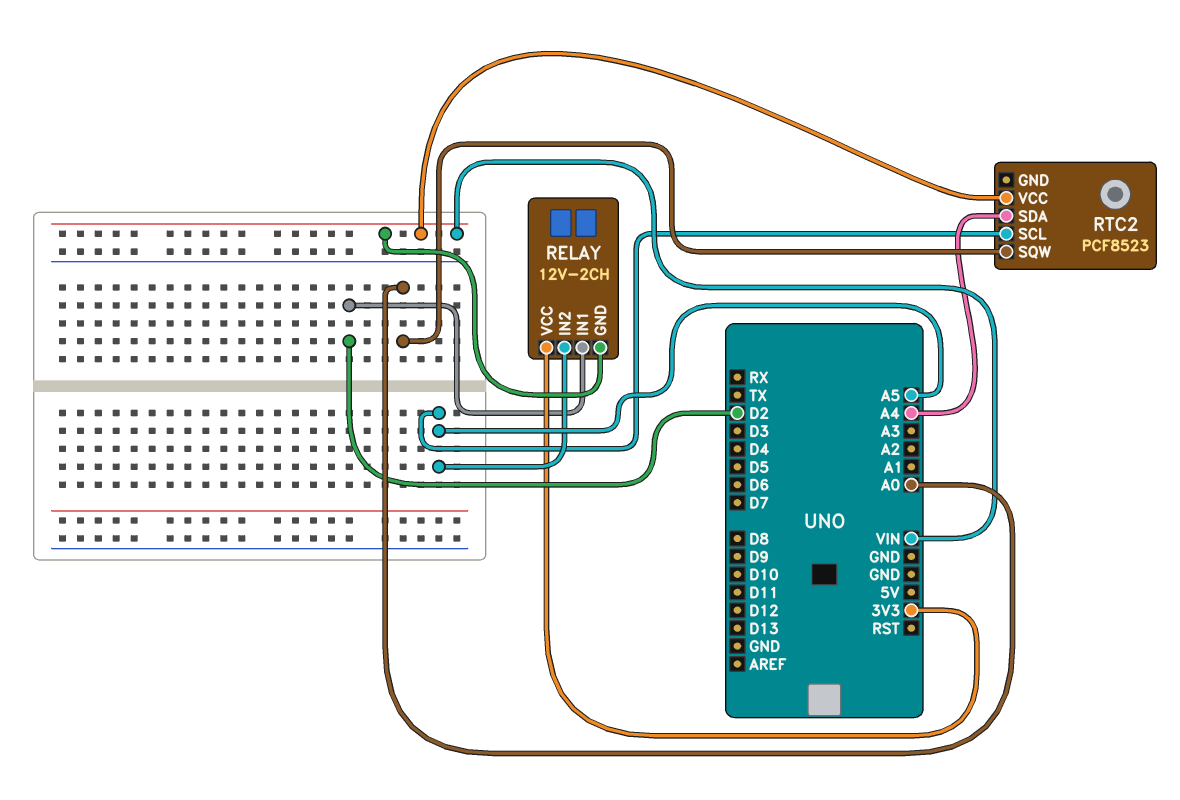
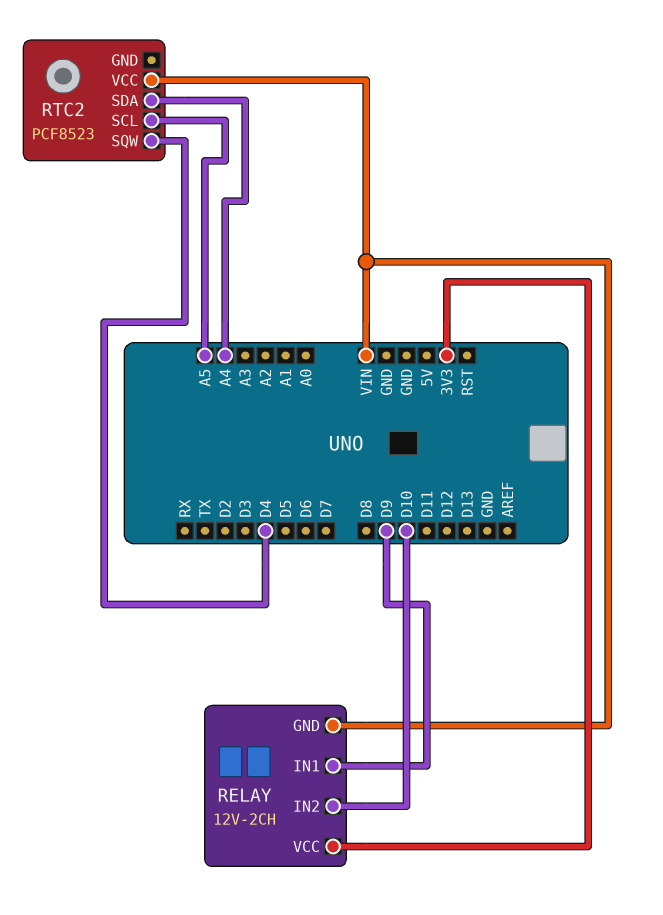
RELAY pin IN1: D2 -> D9
RELAY pin IN2: A5 -> D10
RTC2 pin SQW: A0 -> D4

